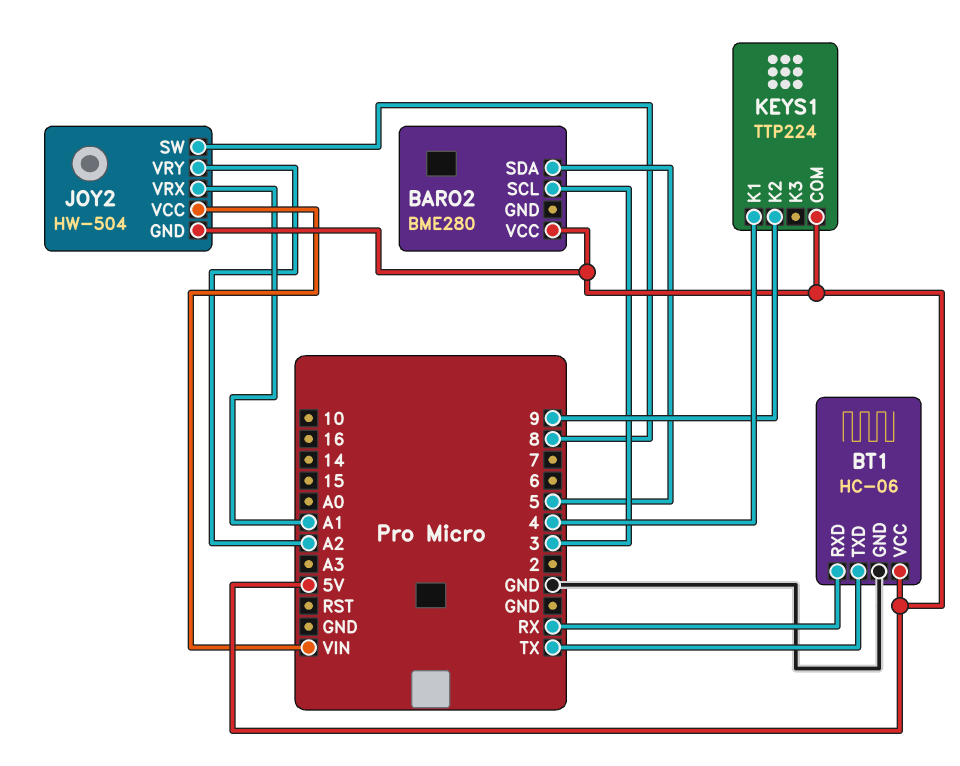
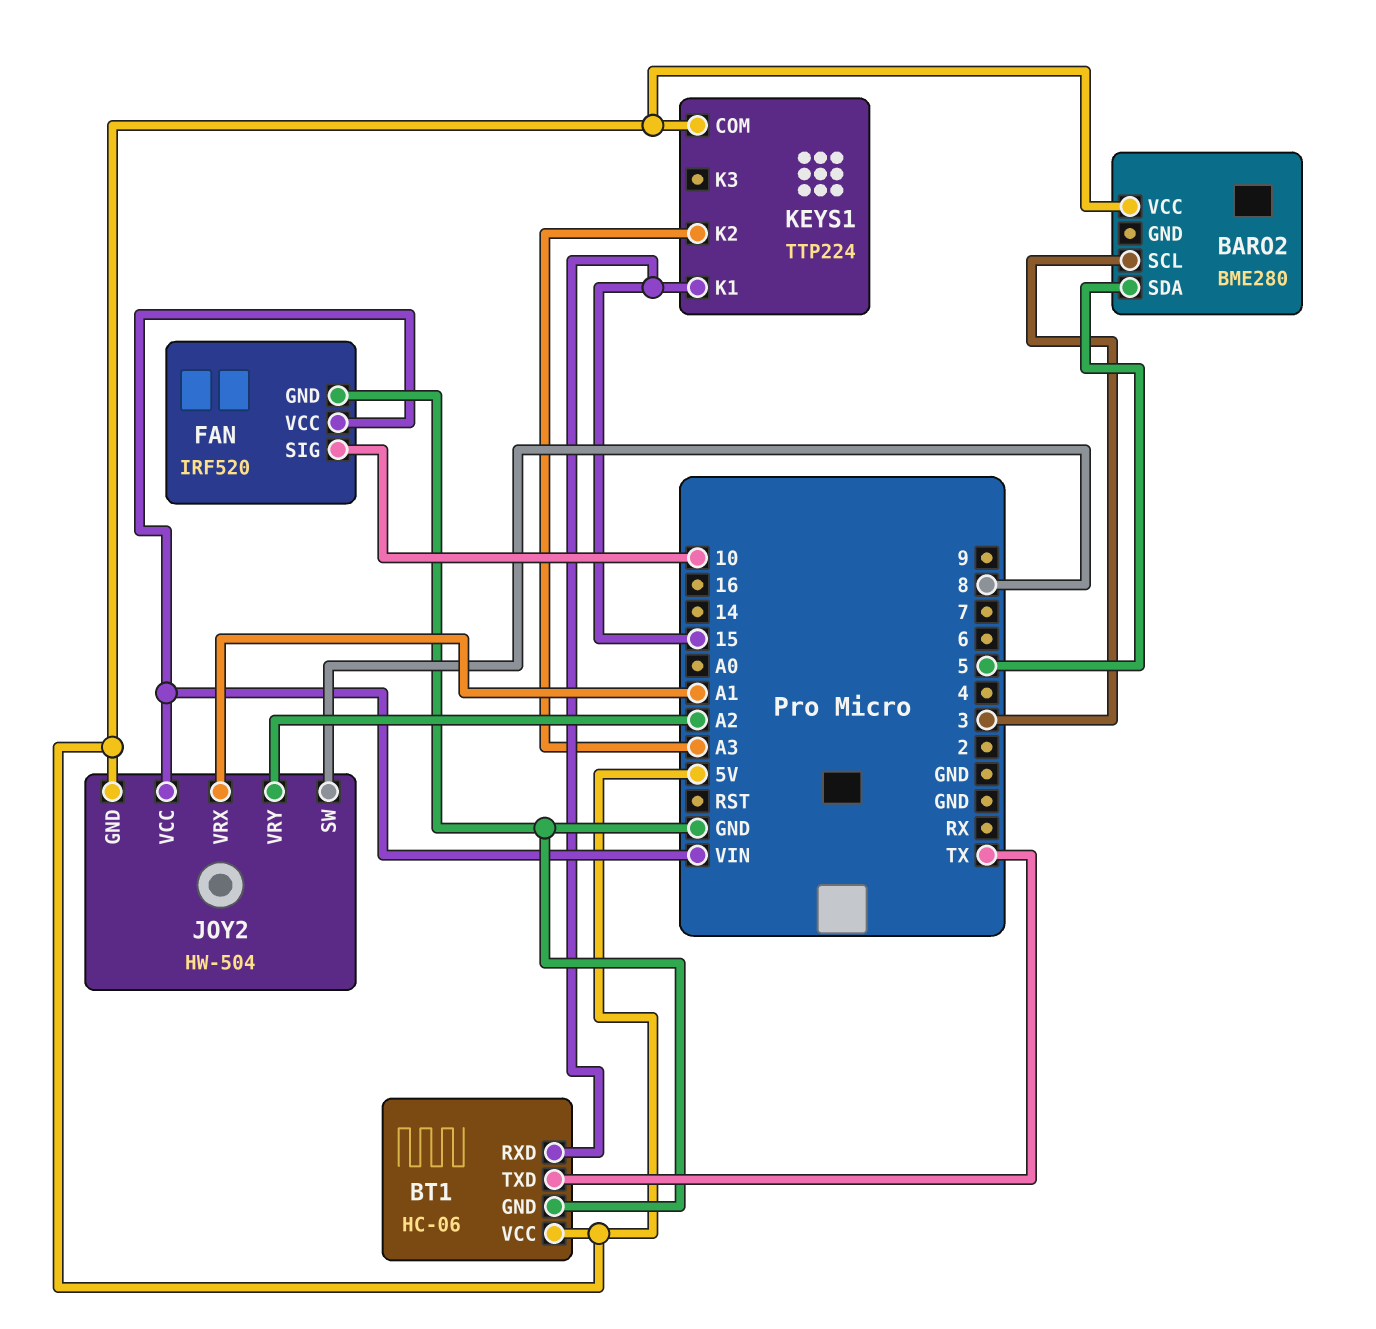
BT1 pin RXD: RX -> 15
FAN: none -> IRF520
FAN pin GND: none -> GND
FAN pin SIG: none -> 10
FAN pin VCC: none -> VIN
KEYS1 pin K1: 4 -> 15
KEYS1 pin K2: 9 -> A3

